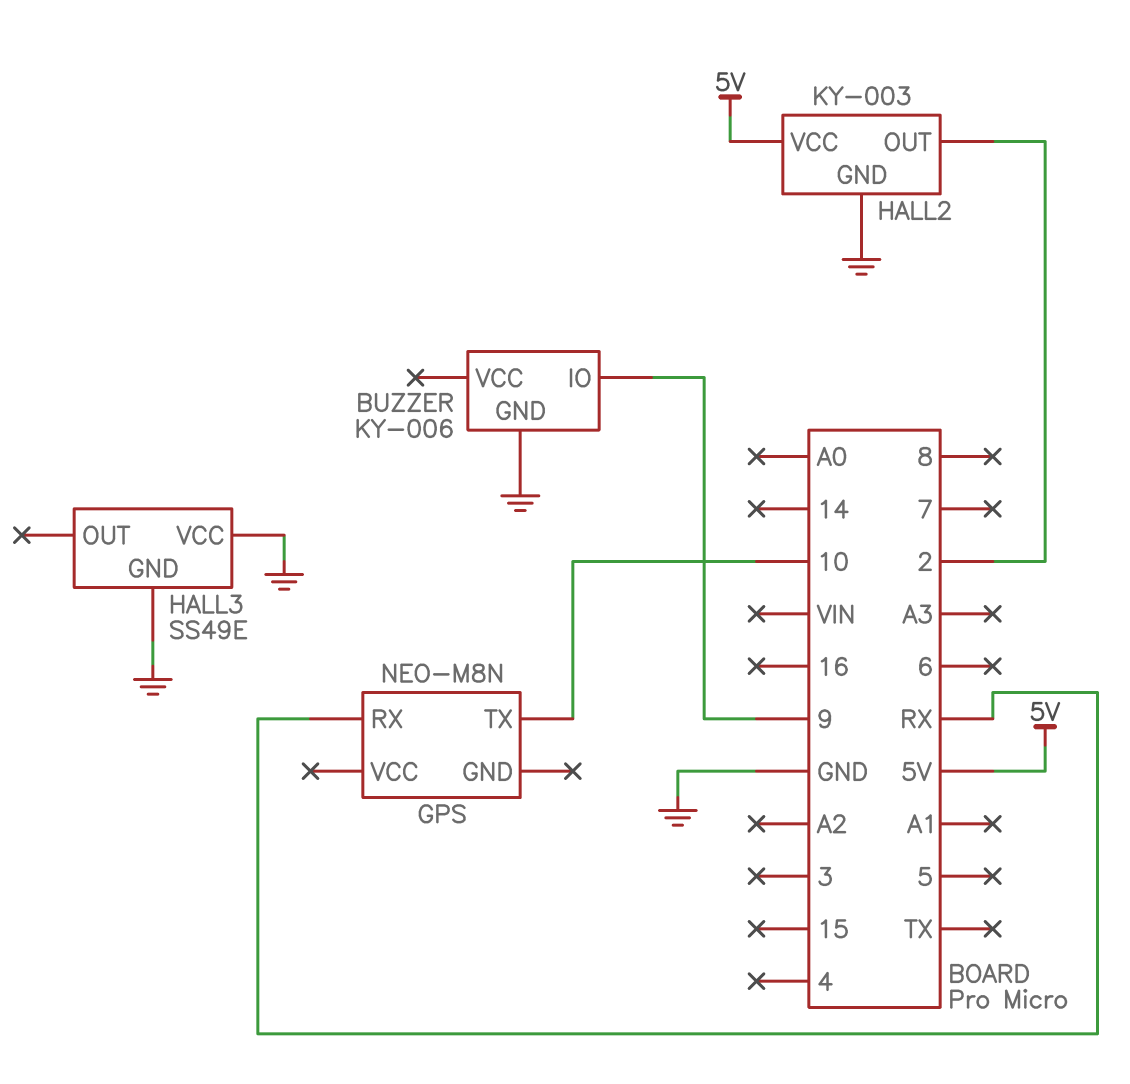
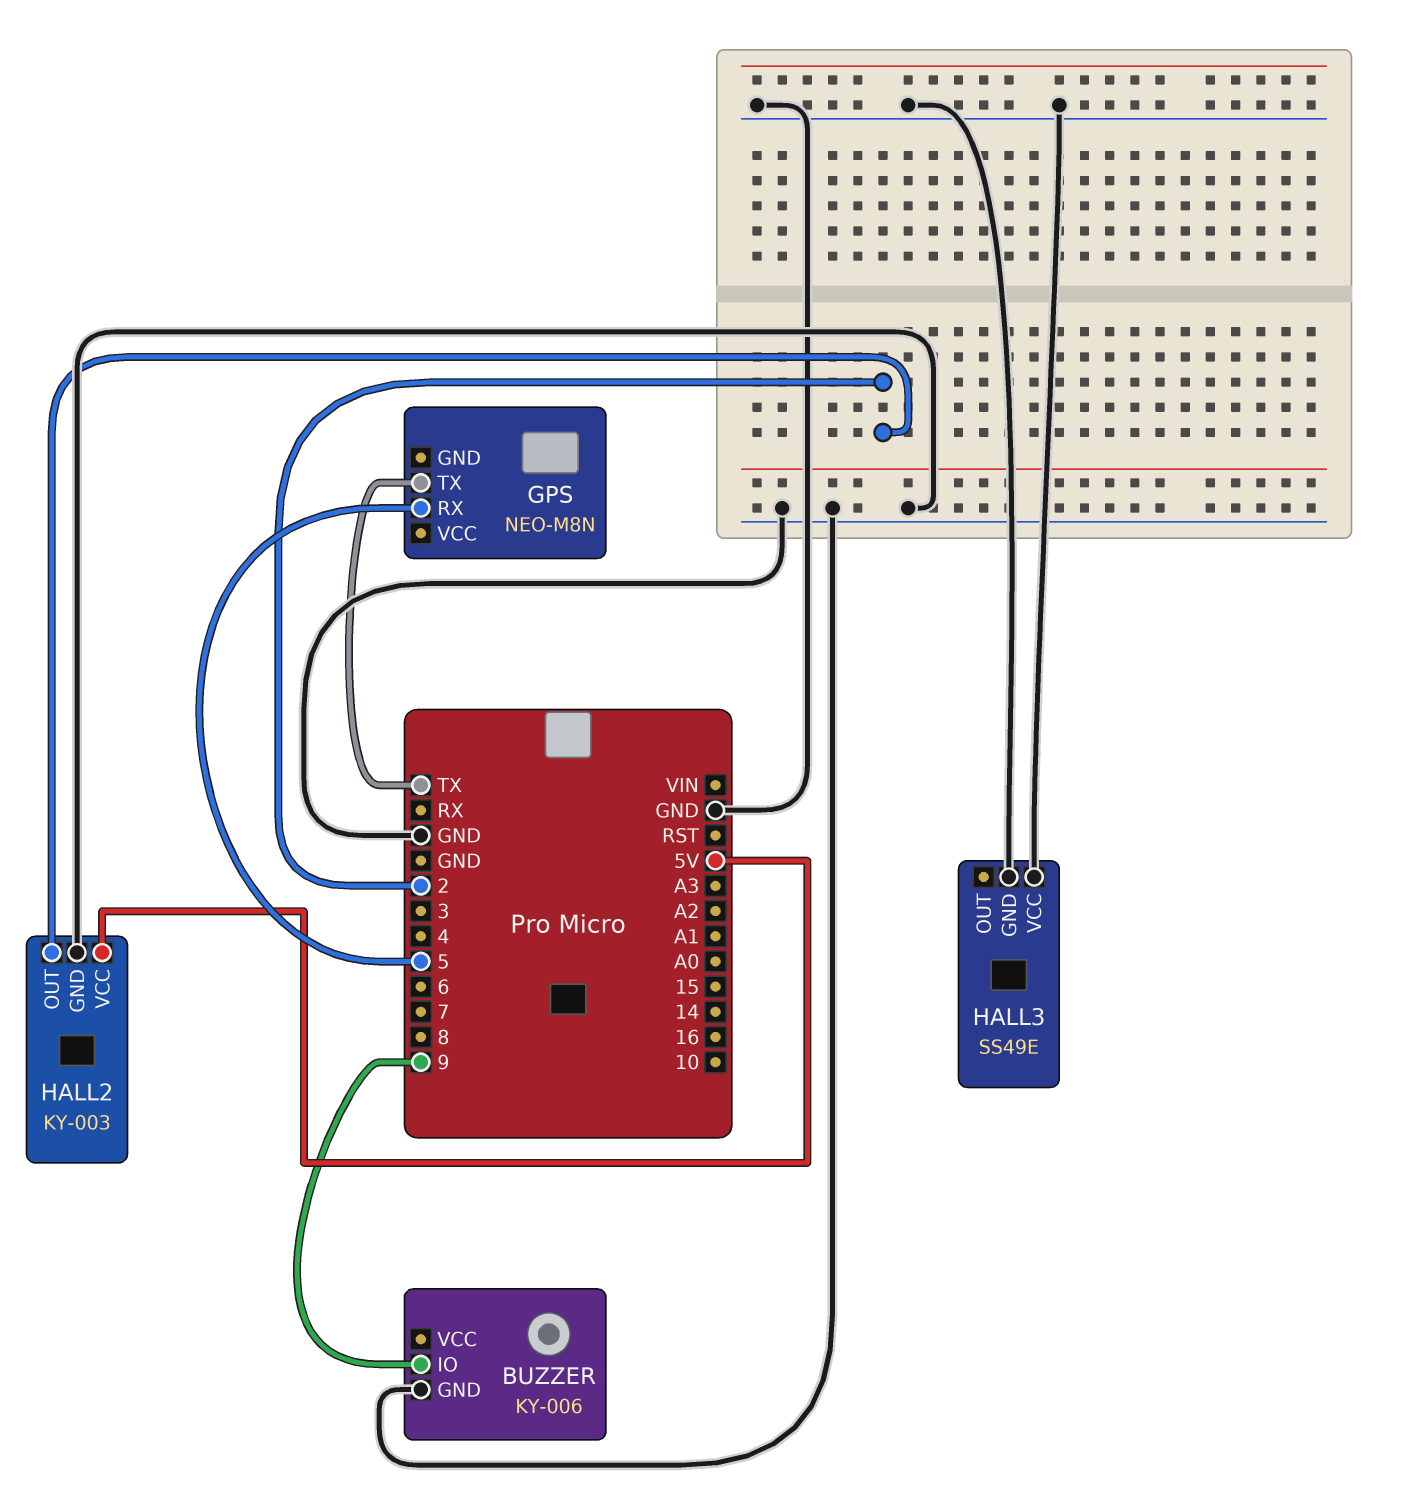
GPS pin RX: RX -> 5
GPS pin TX: 10 -> TX

